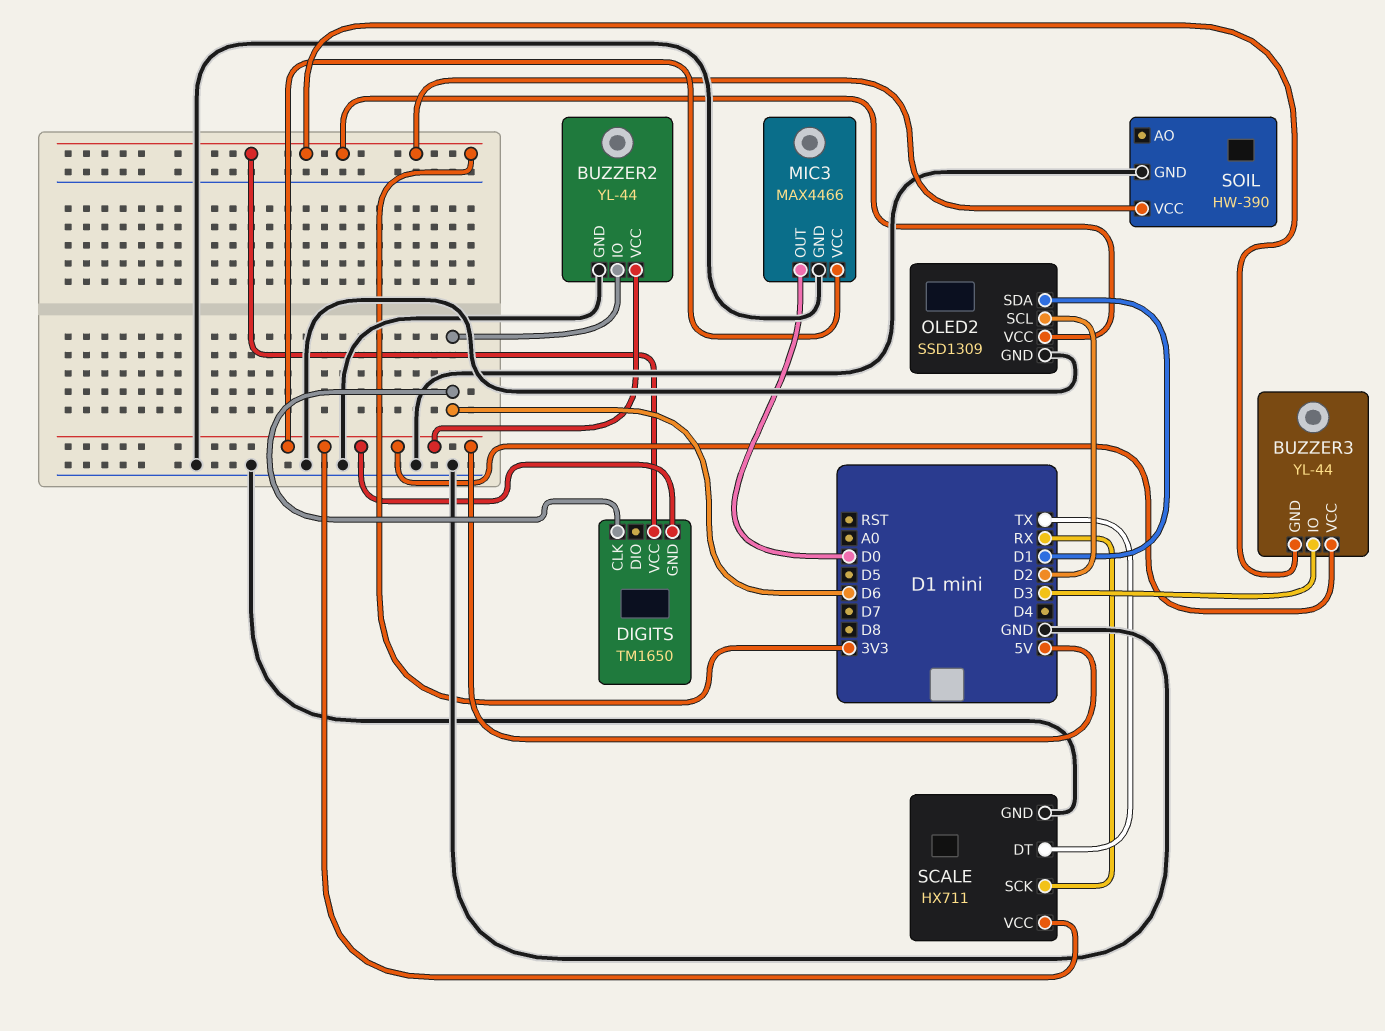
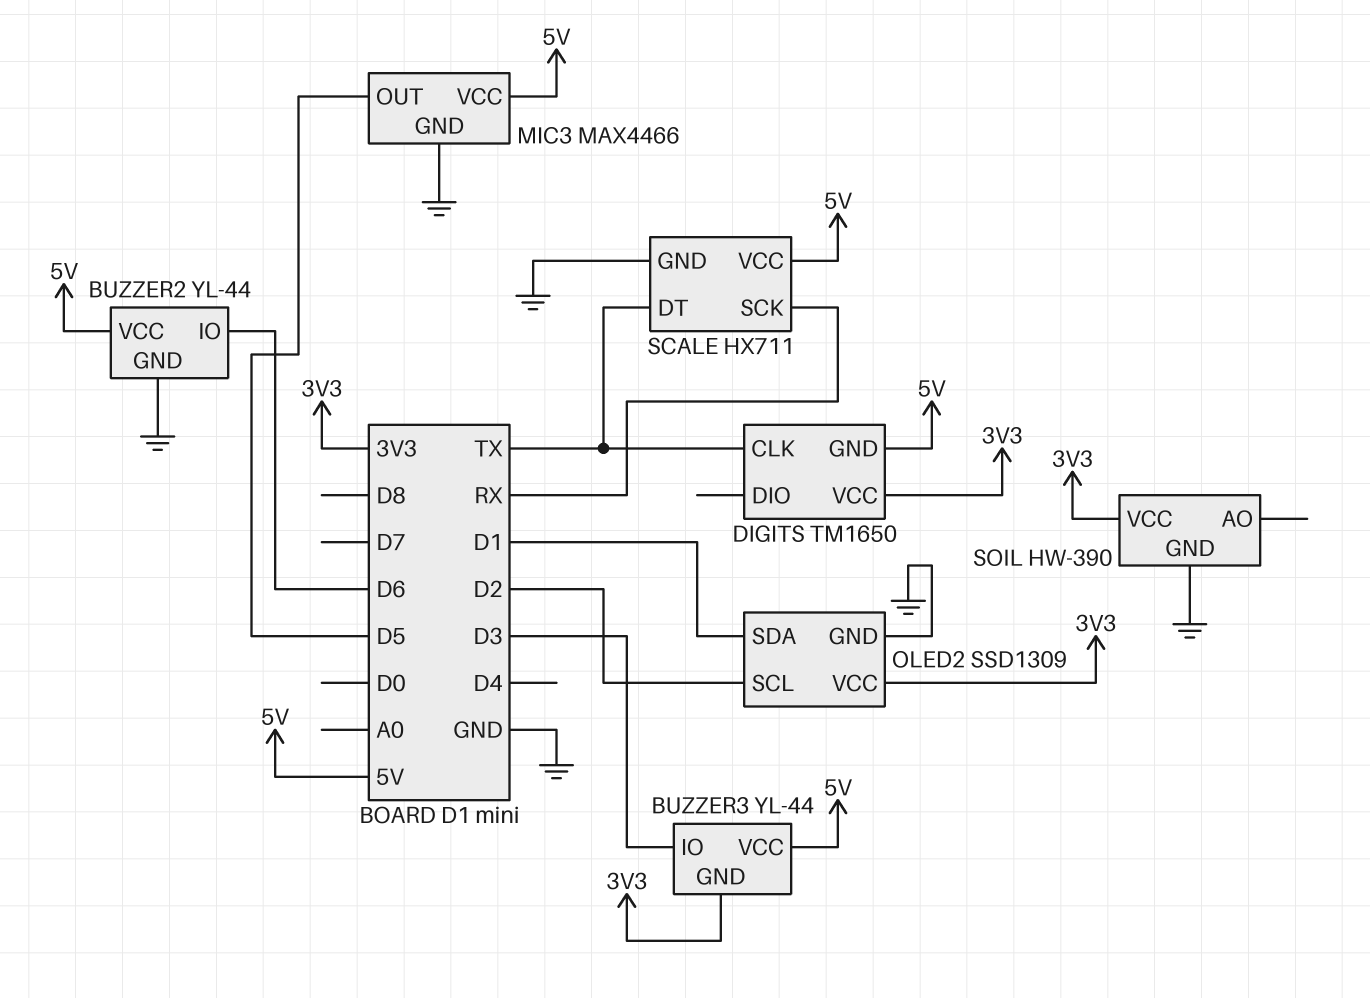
DIGITS pin CLK: D6 -> TX
MIC3 pin OUT: D0 -> D5

